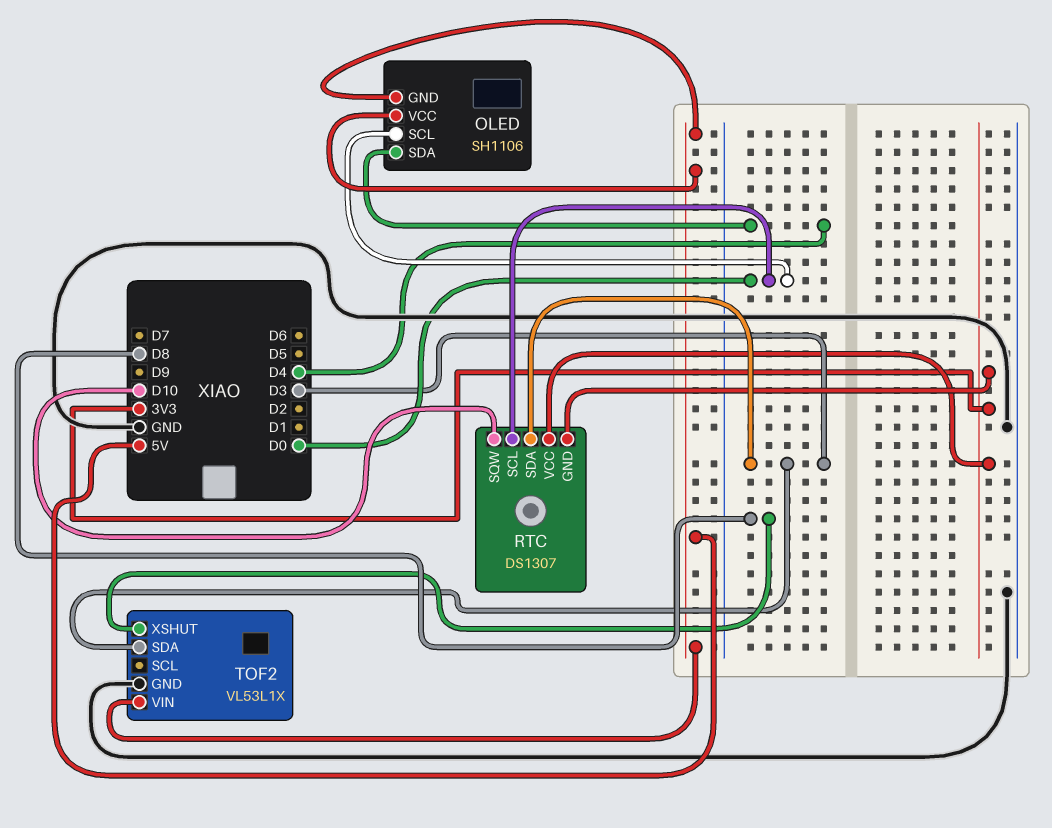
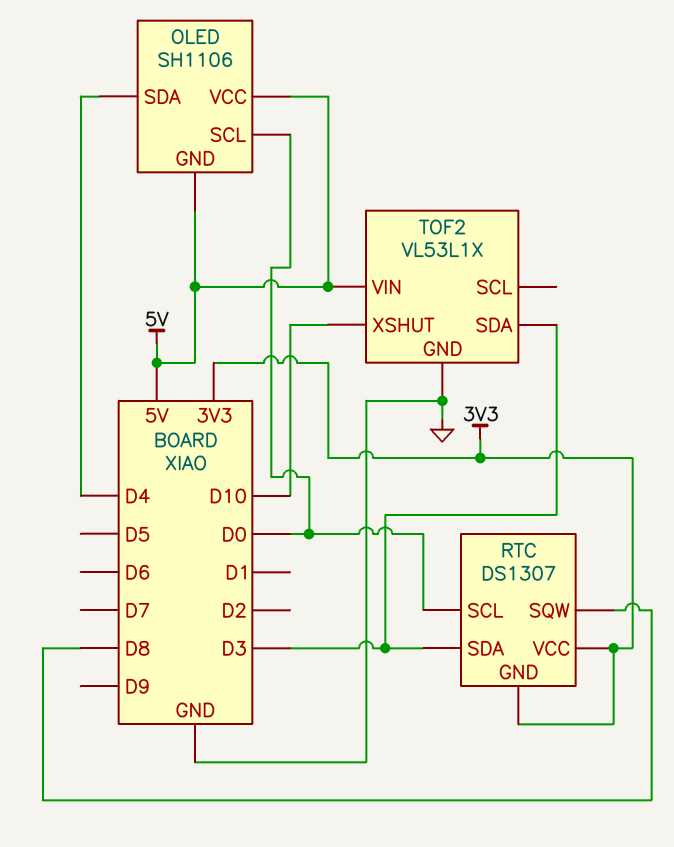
RTC pin SQW: D10 -> D8
TOF2 pin XSHUT: D8 -> D10

